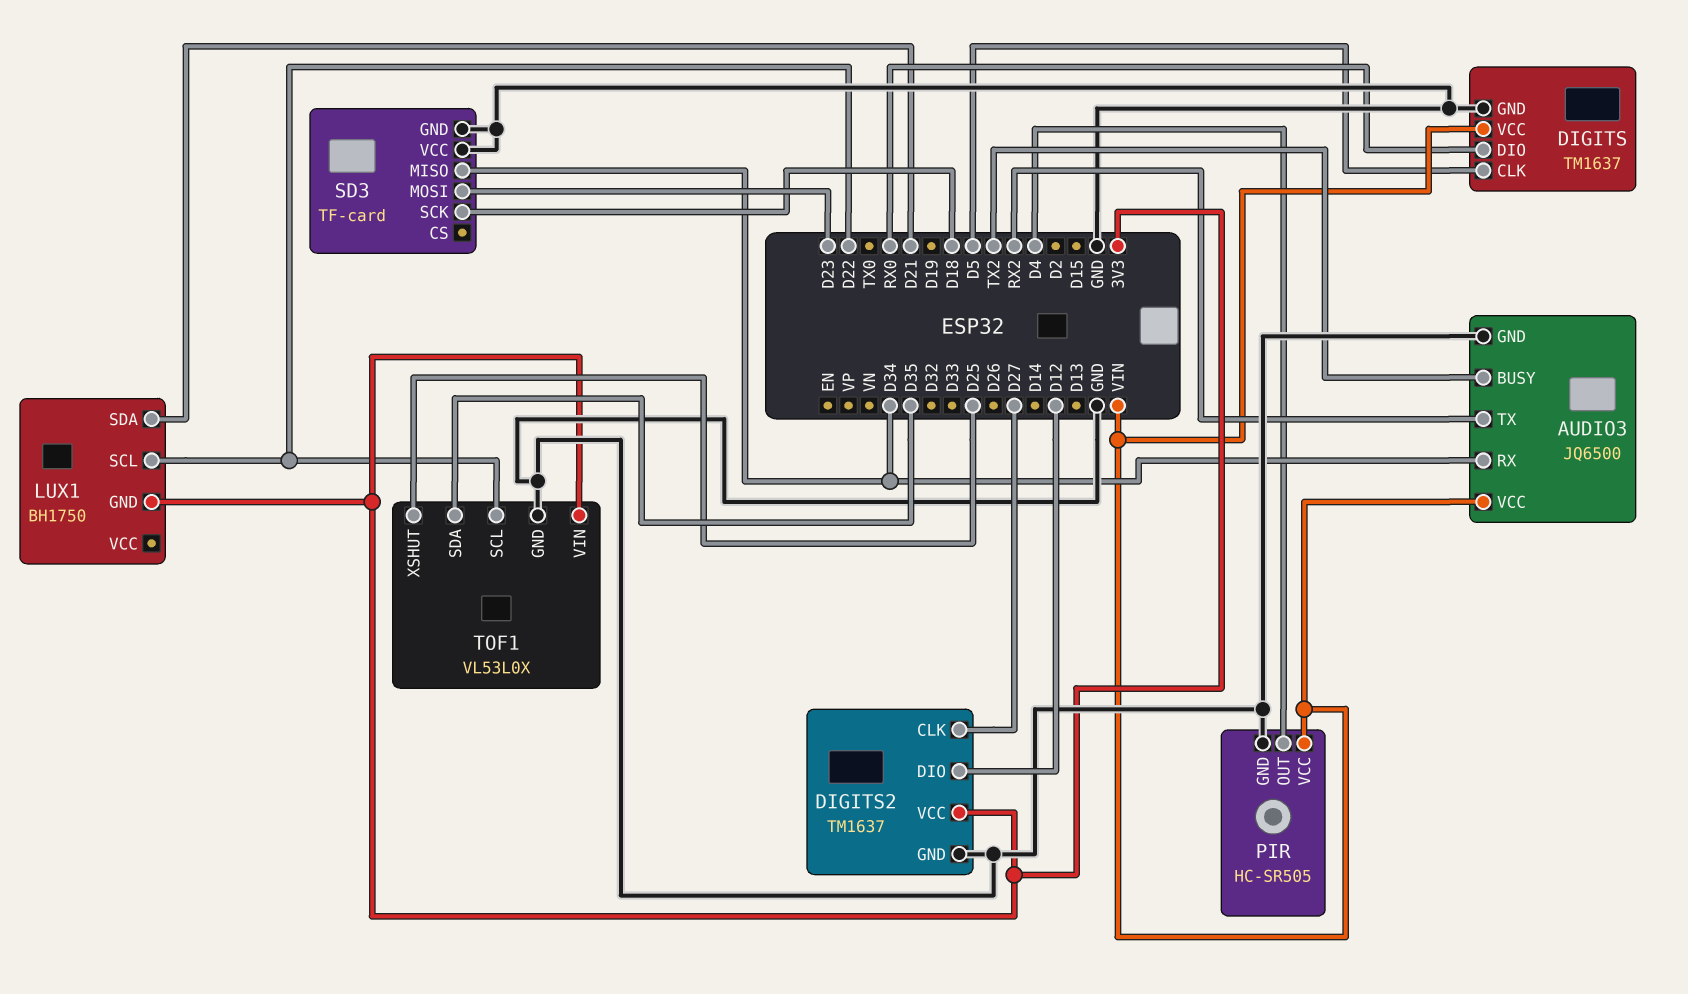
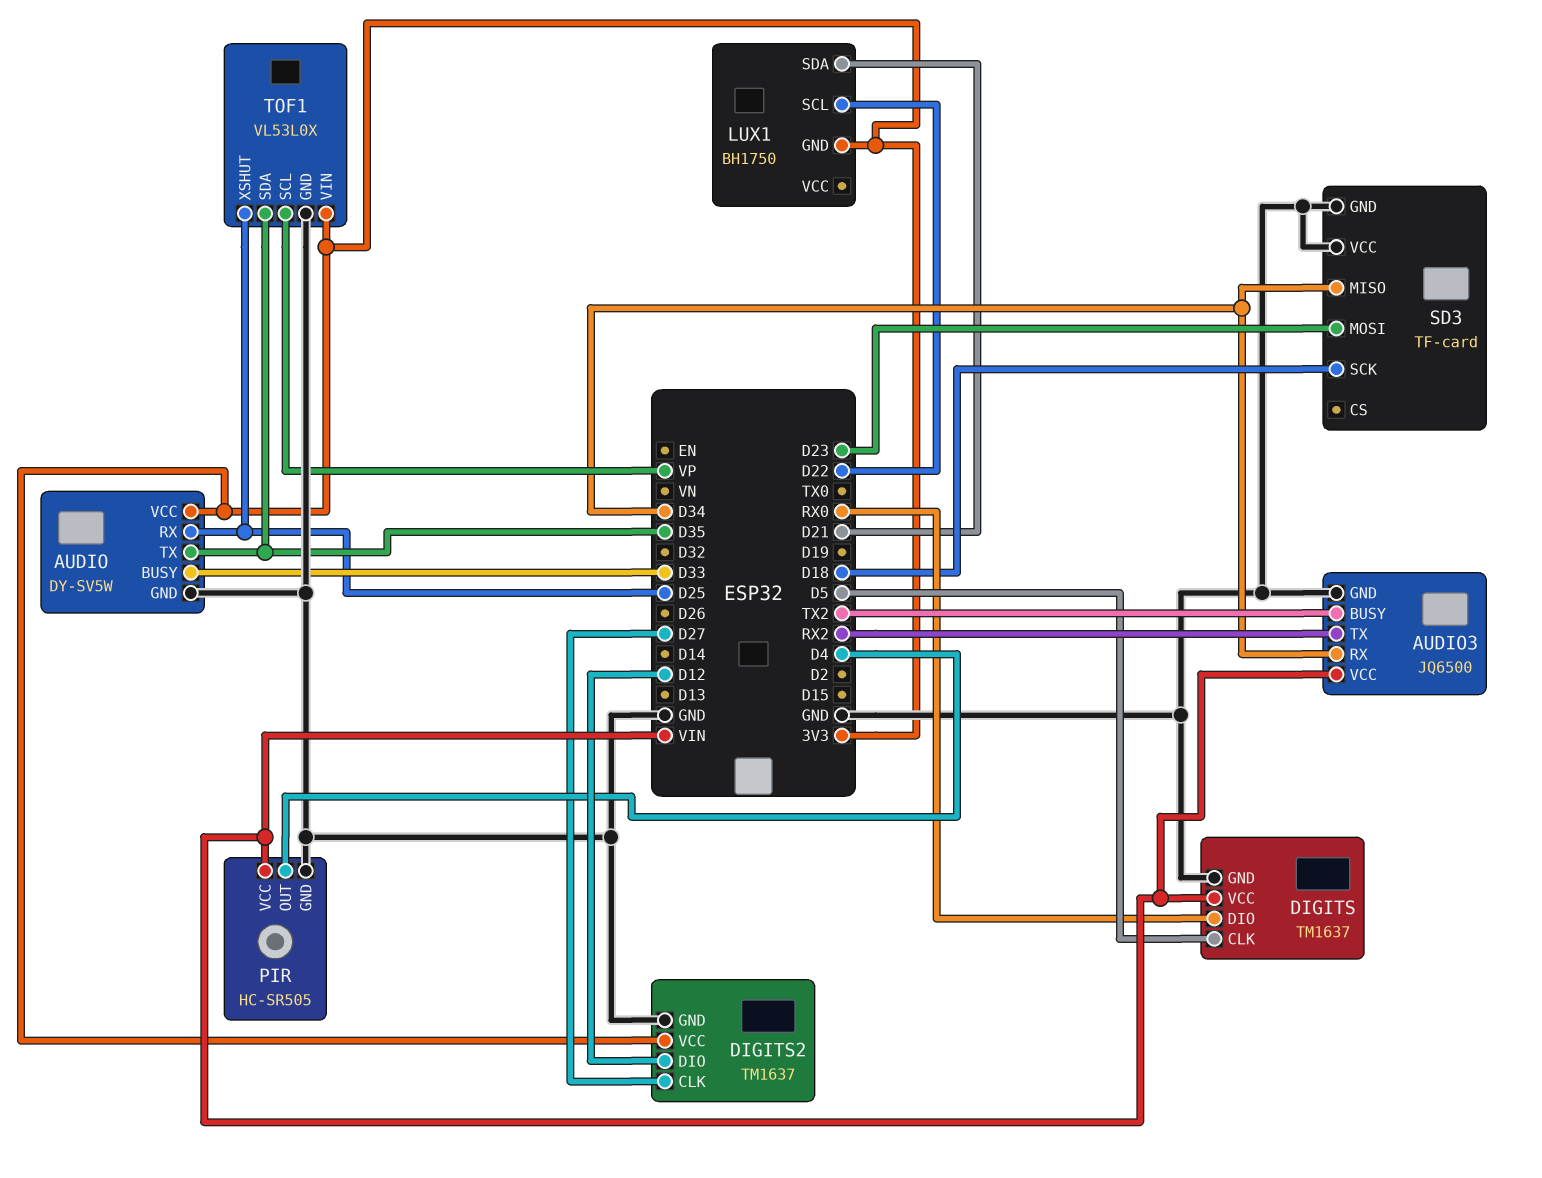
AUDIO: none -> DY-SV5W
AUDIO pin BUSY: none -> D33
AUDIO pin GND: none -> GND
AUDIO pin RX: none -> D25
AUDIO pin TX: none -> D35
AUDIO pin VCC: none -> 3V3
TOF1 pin SCL: D22 -> VP

